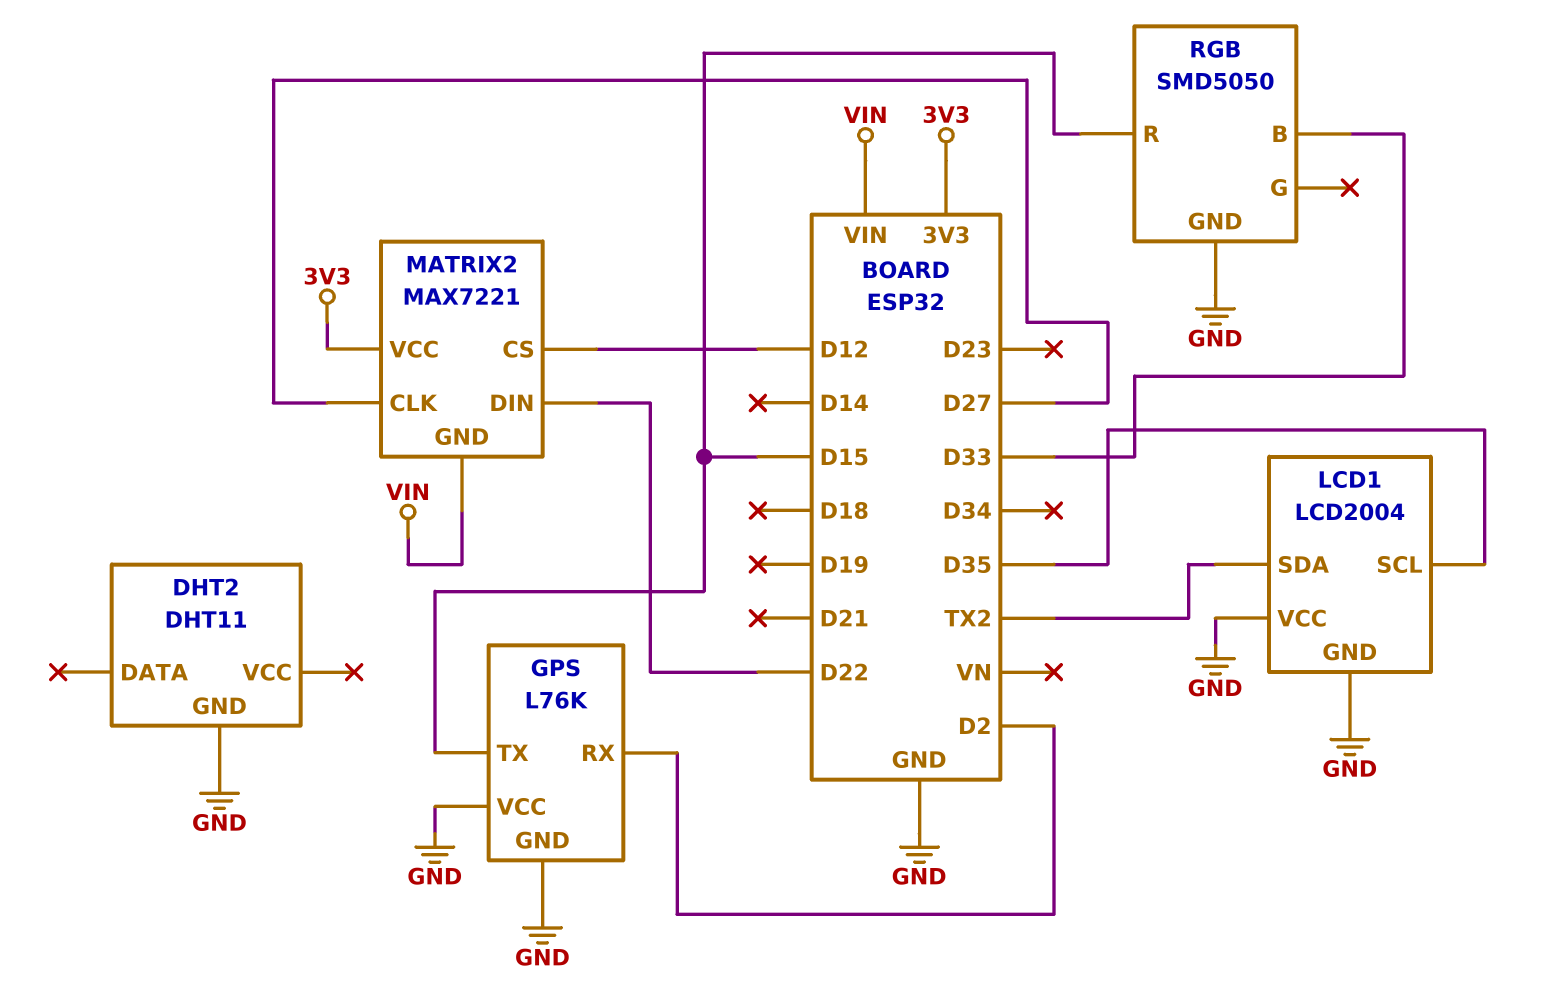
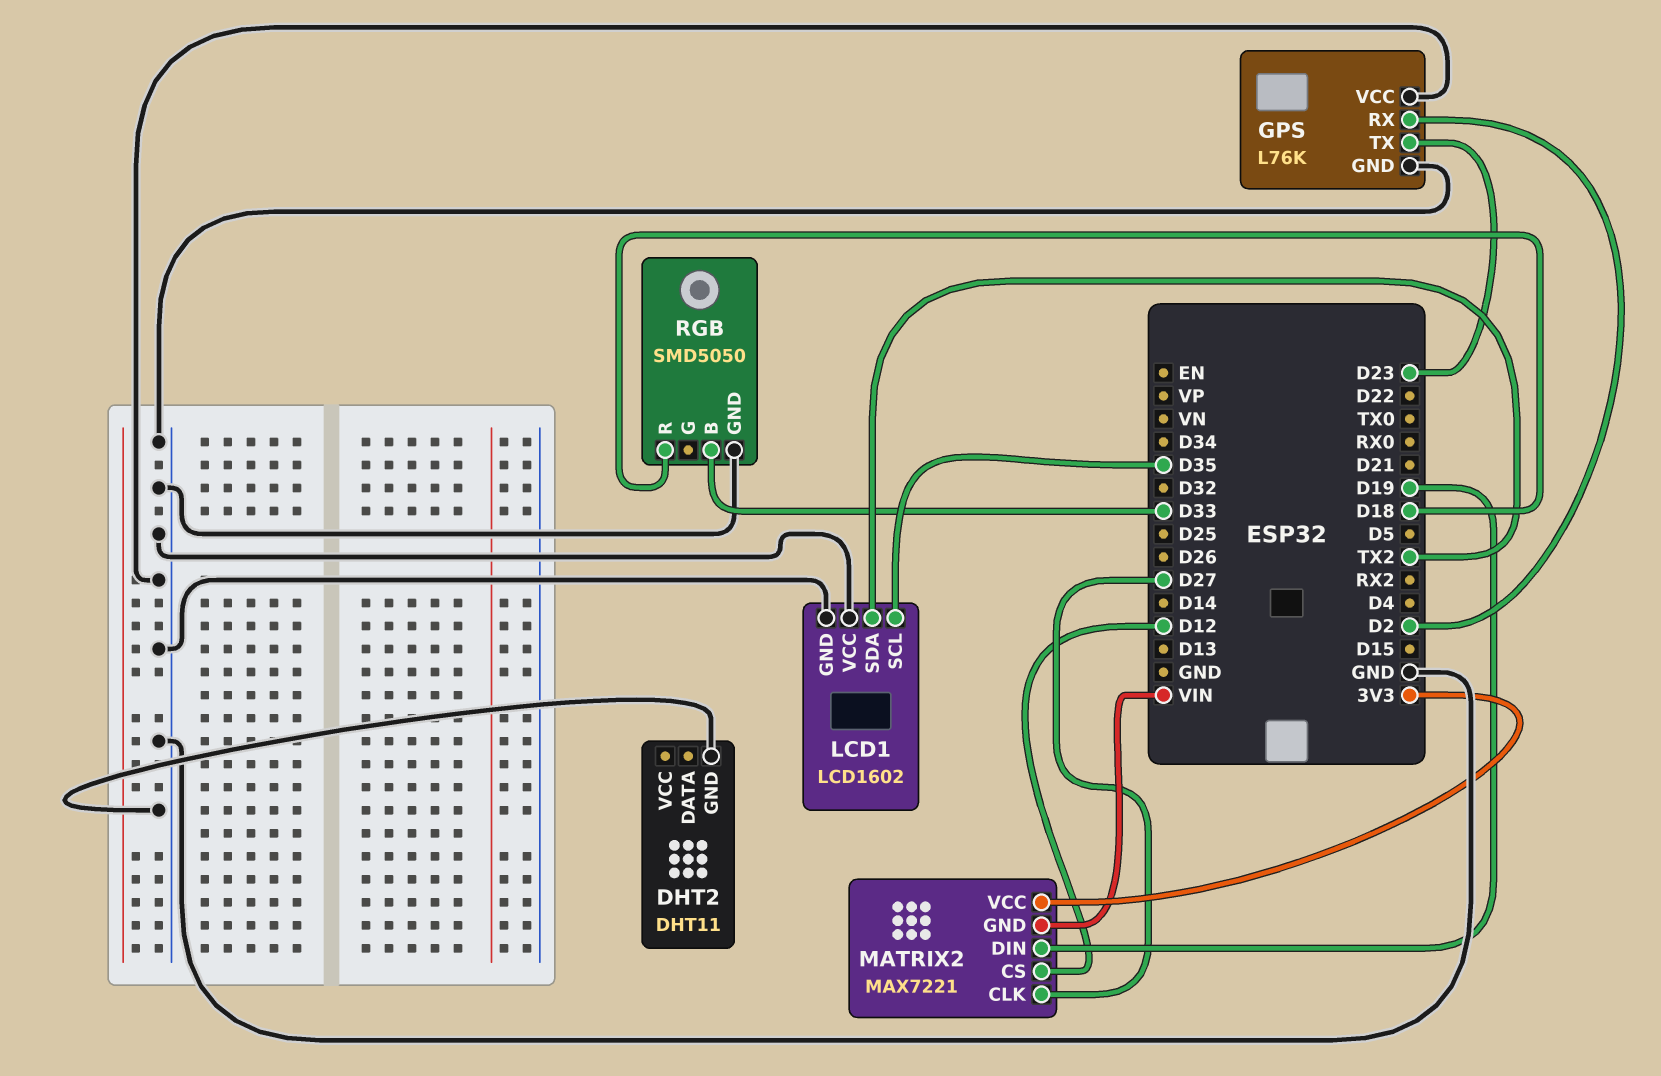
GPS pin TX: D15 -> D23
LCD1: LCD2004 -> LCD1602
MATRIX2 pin DIN: D22 -> D19
RGB pin R: D15 -> D18

